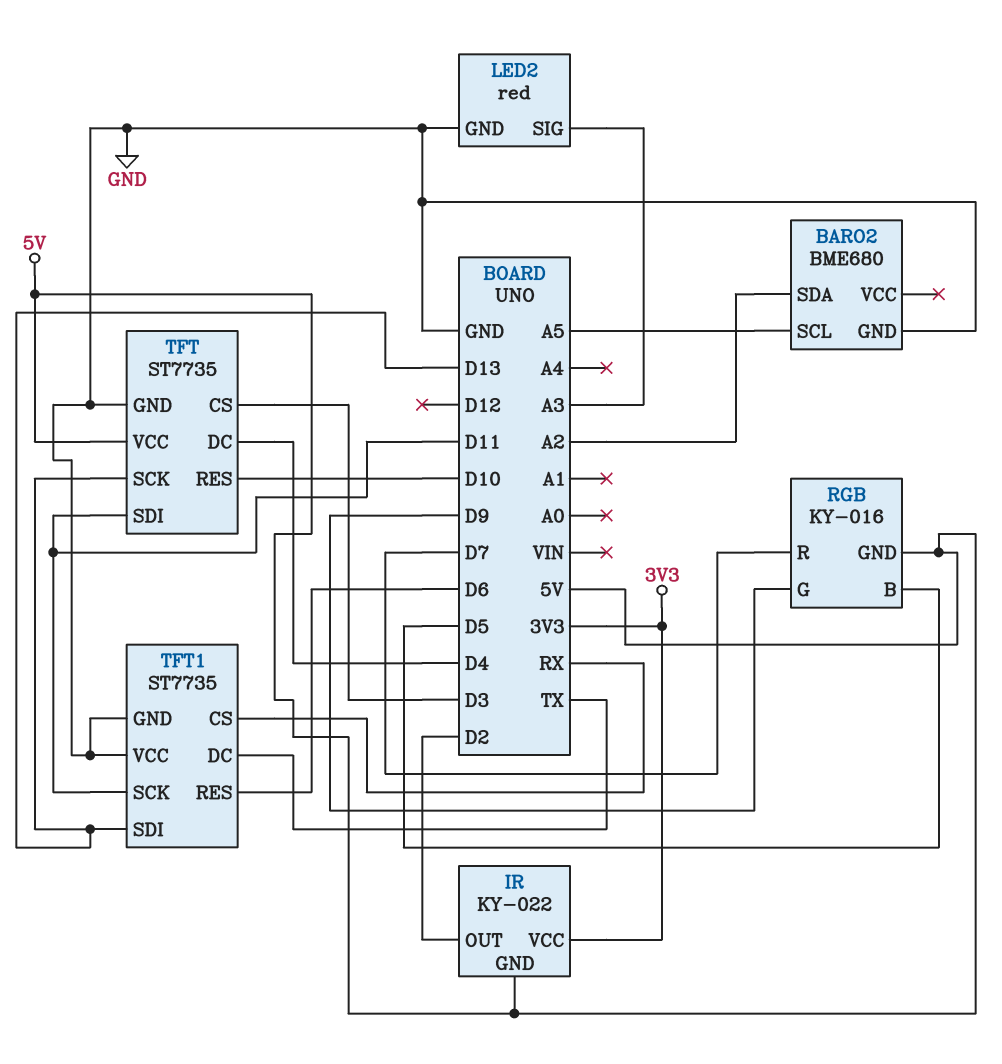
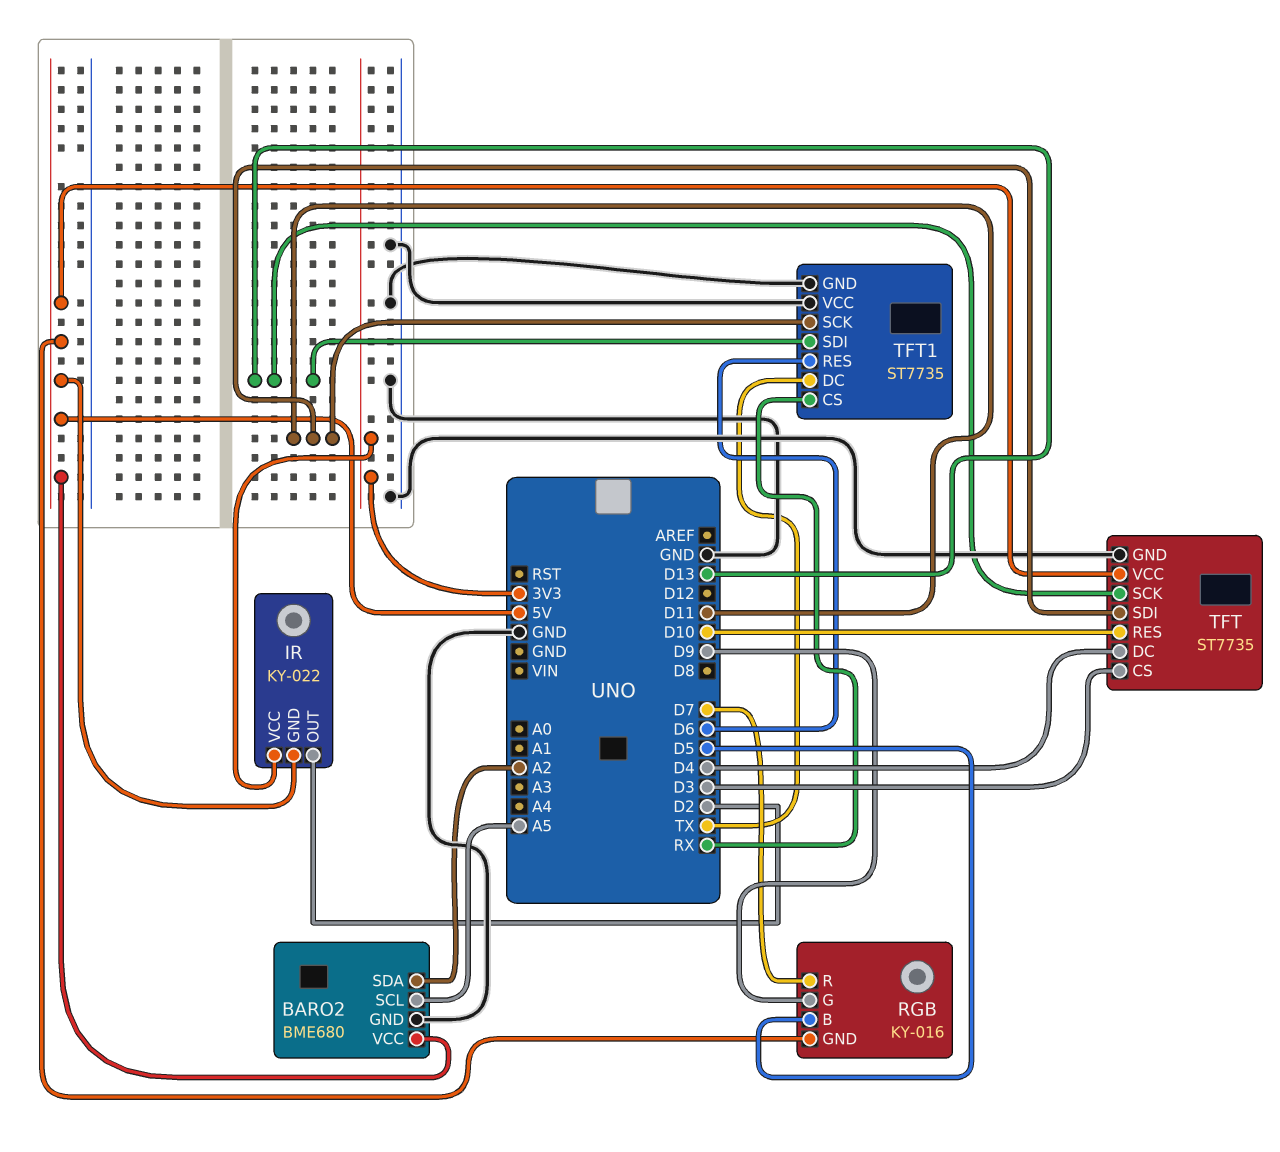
BARO2 pin VCC: none -> 5V
LED2: red -> none
LED2 pin GND: GND -> none
LED2 pin SIG: A3 -> none

